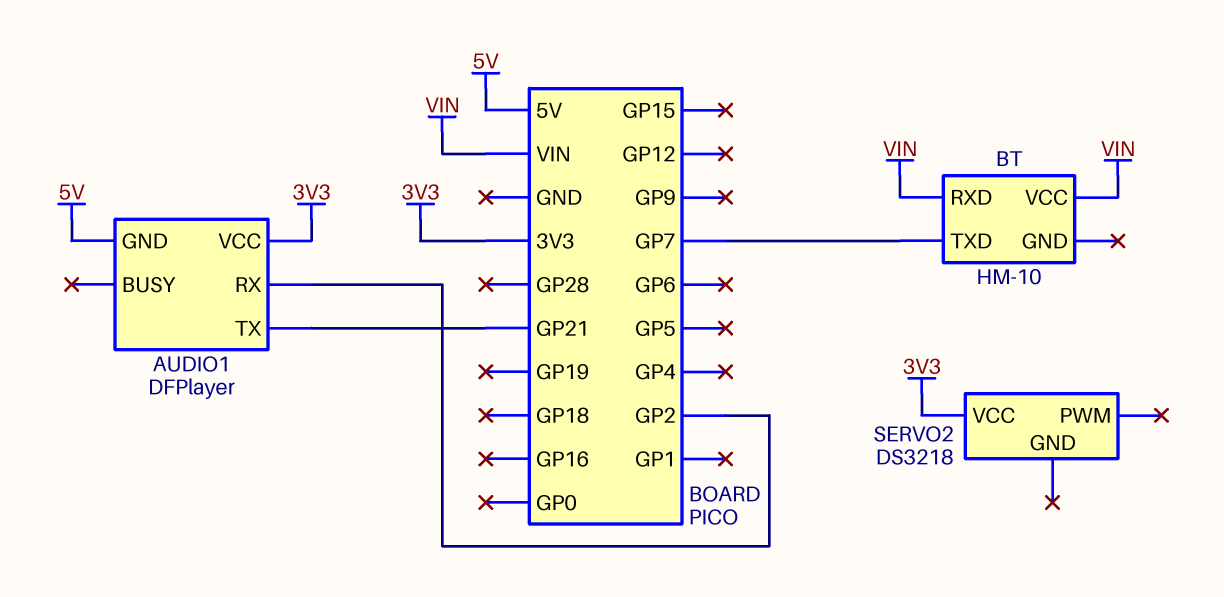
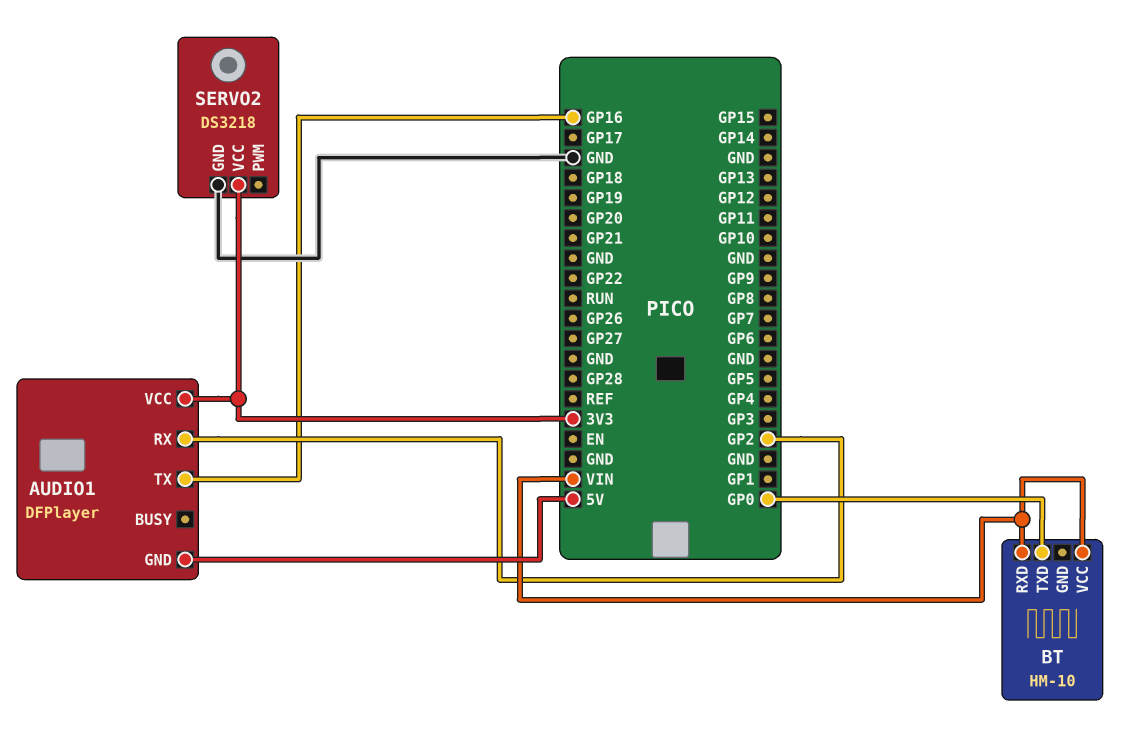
AUDIO1 pin TX: GP21 -> GP16
BT pin TXD: GP7 -> GP0
SERVO2 pin GND: none -> GND

